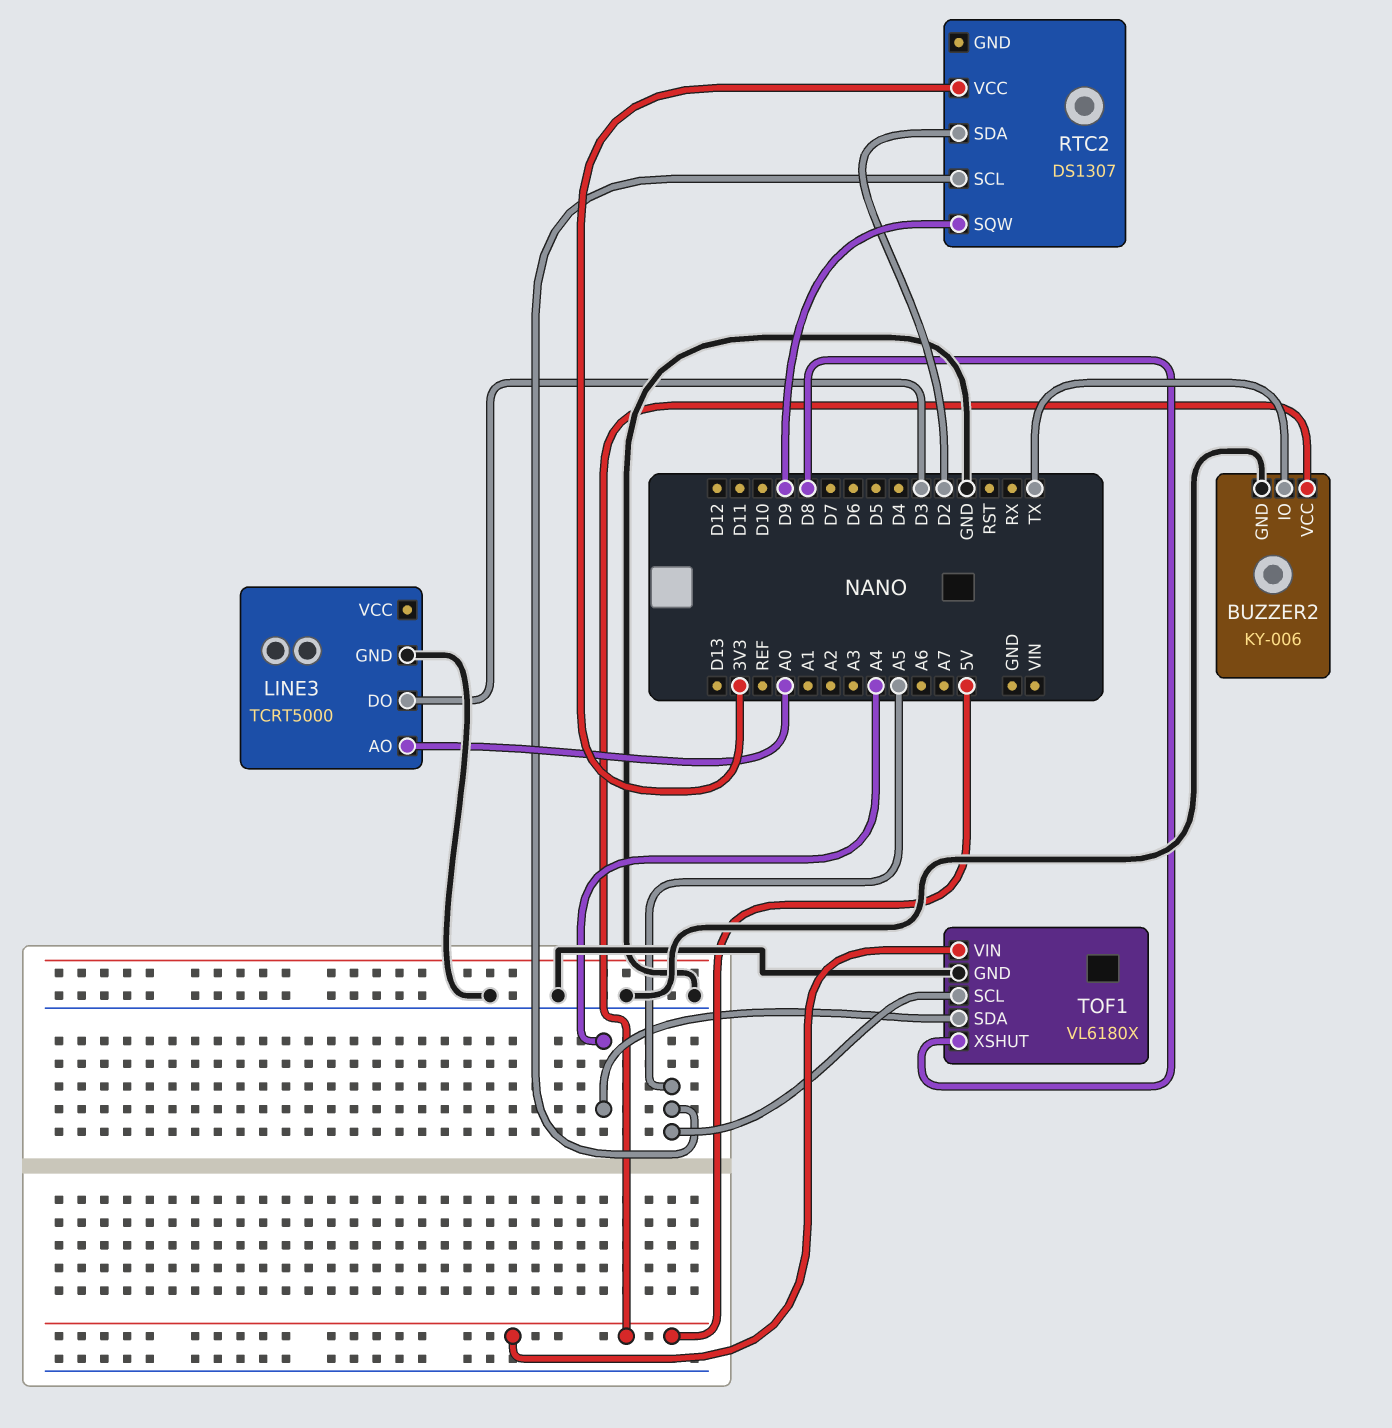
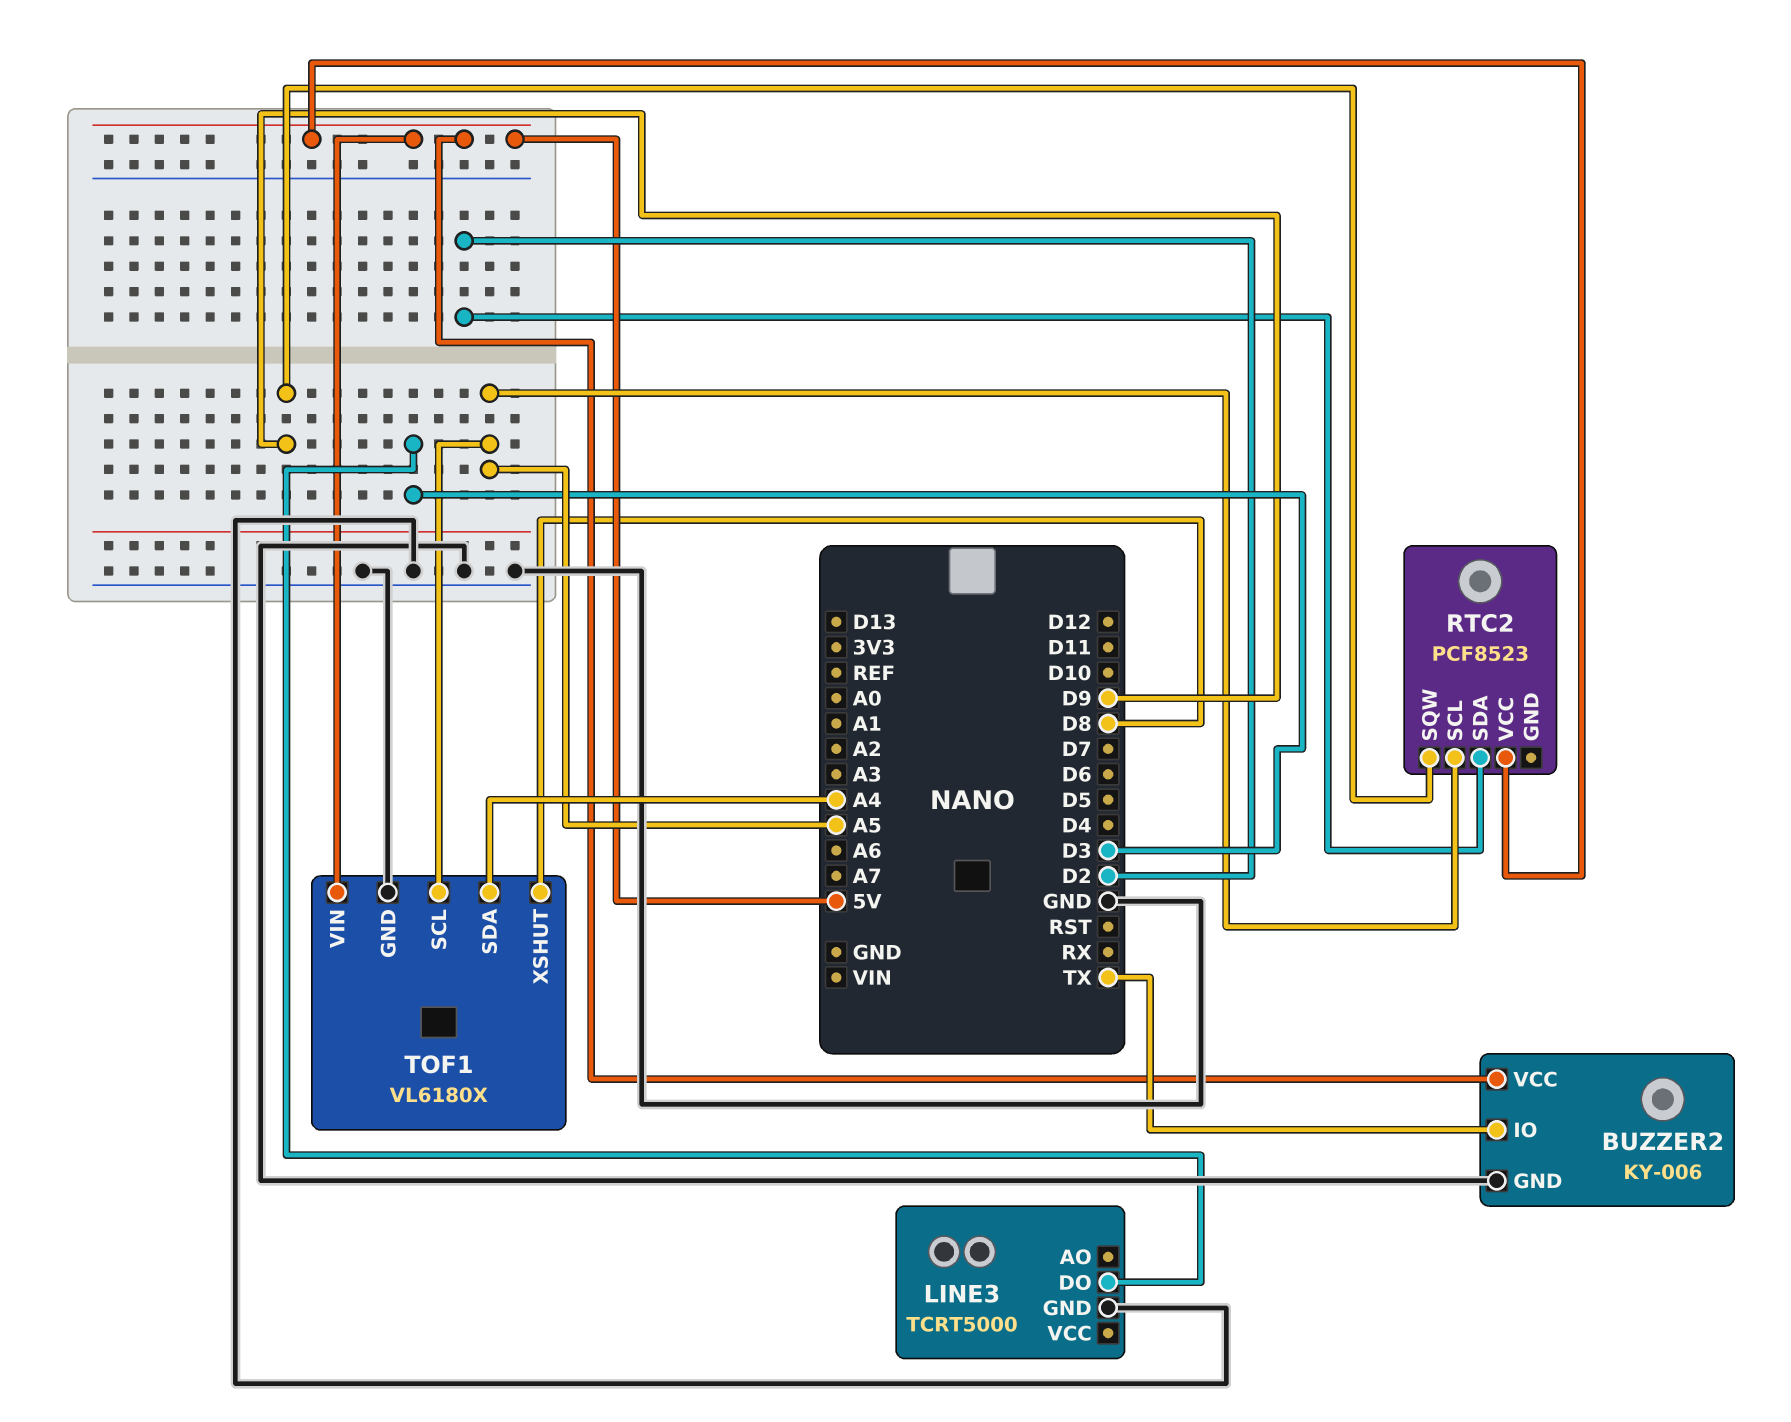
LINE3 pin AO: A0 -> none
RTC2: DS1307 -> PCF8523
RTC2 pin VCC: 3V3 -> 5V

